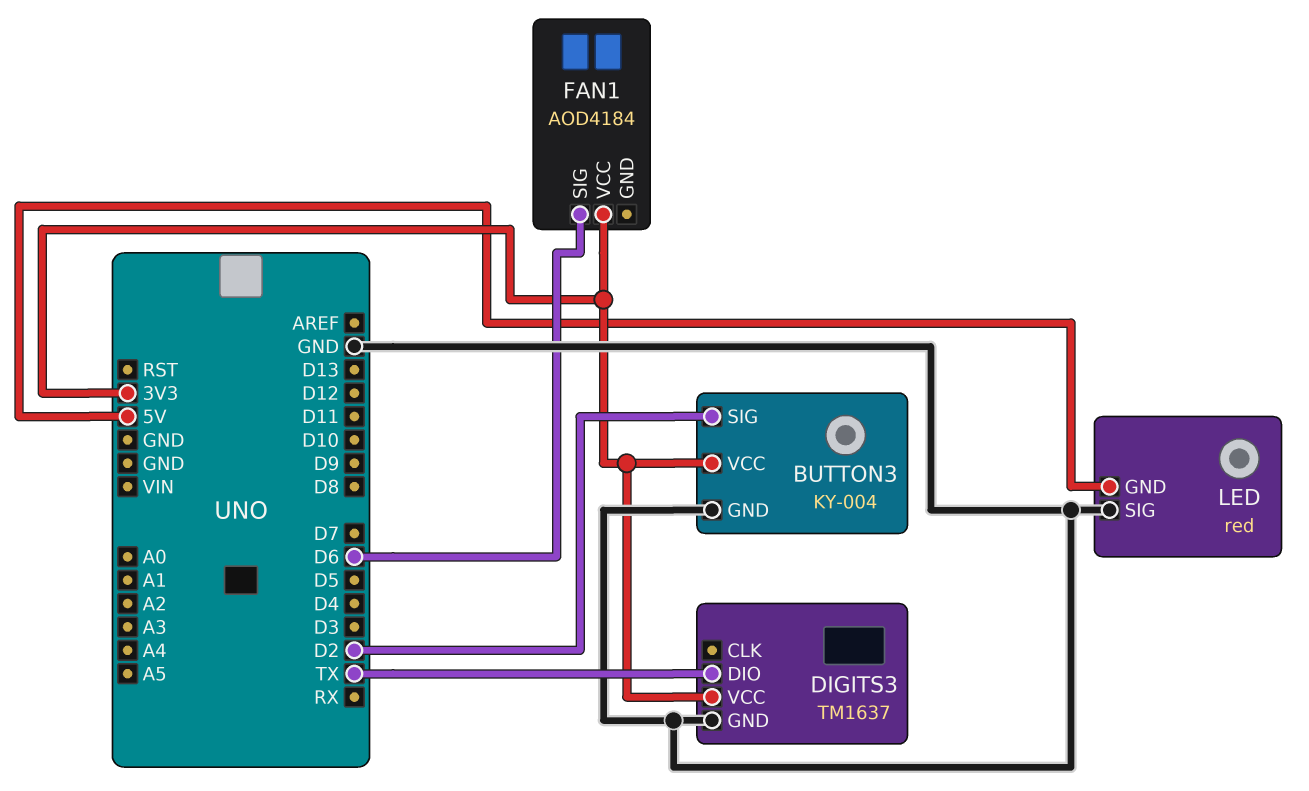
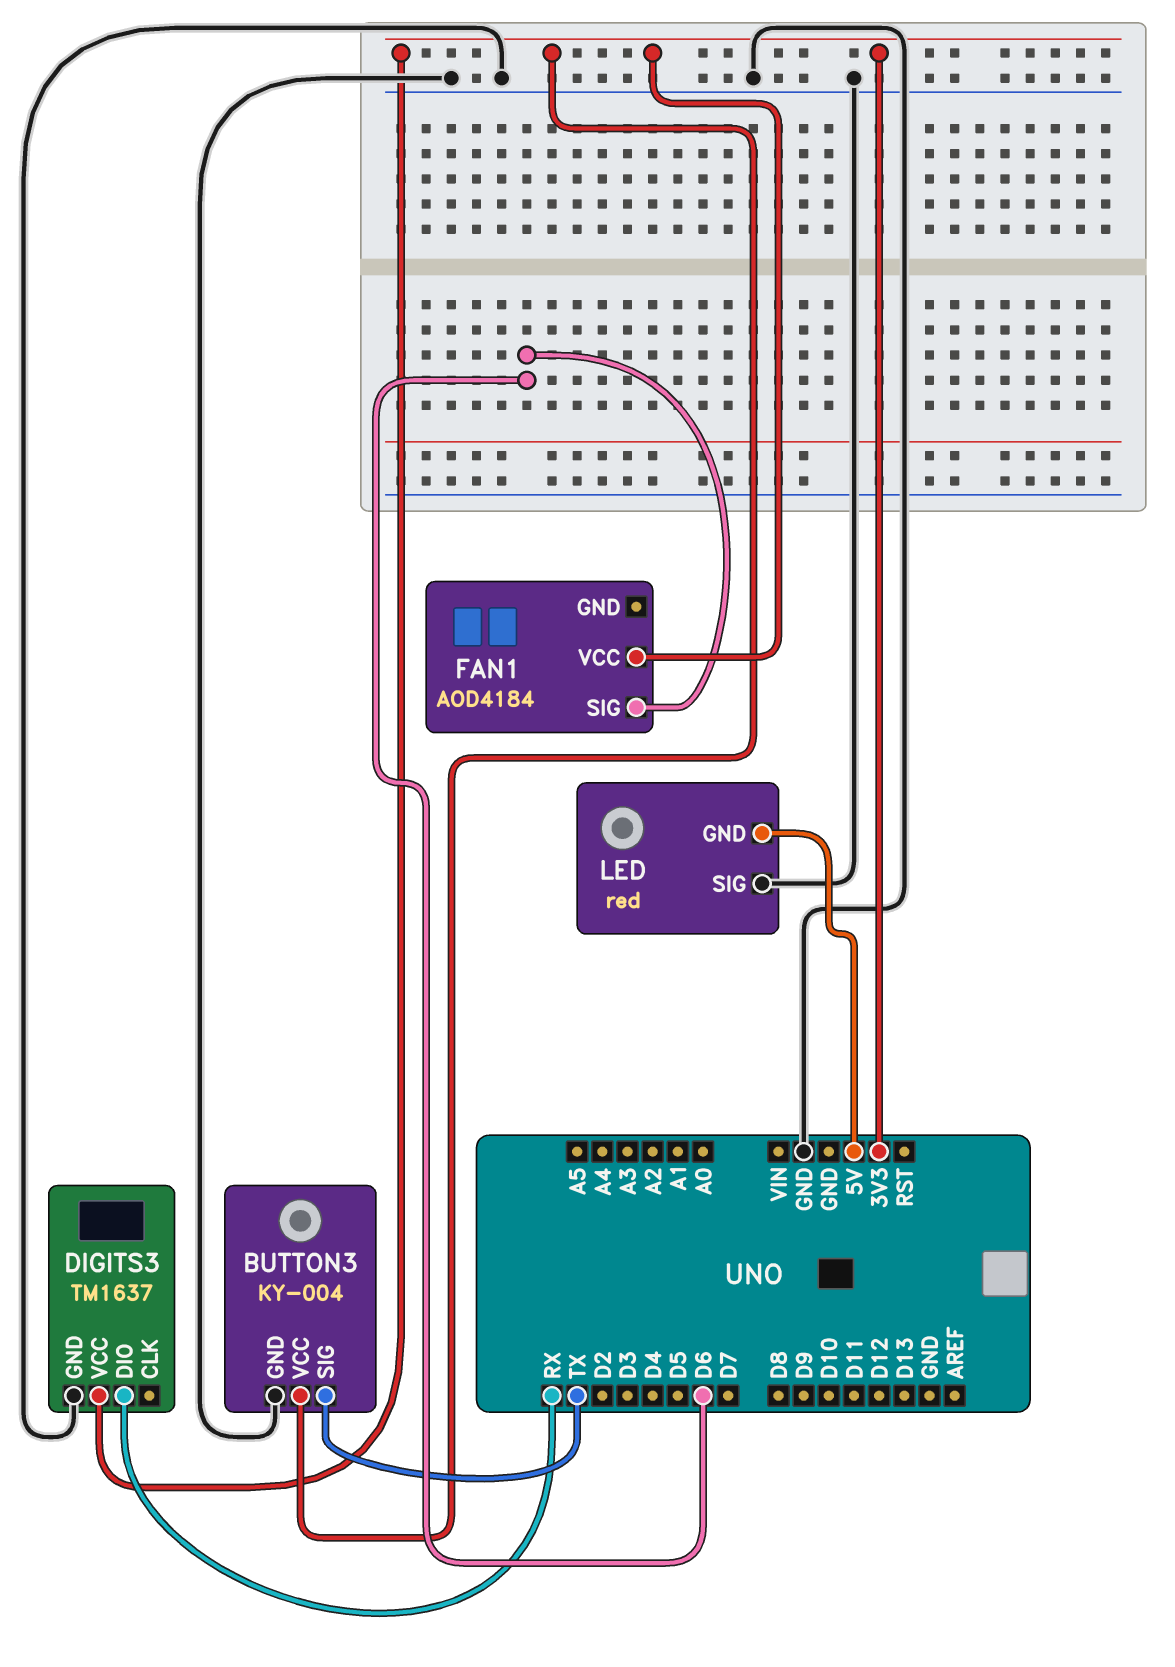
BUTTON3 pin SIG: D2 -> TX
DIGITS3 pin DIO: TX -> RX

